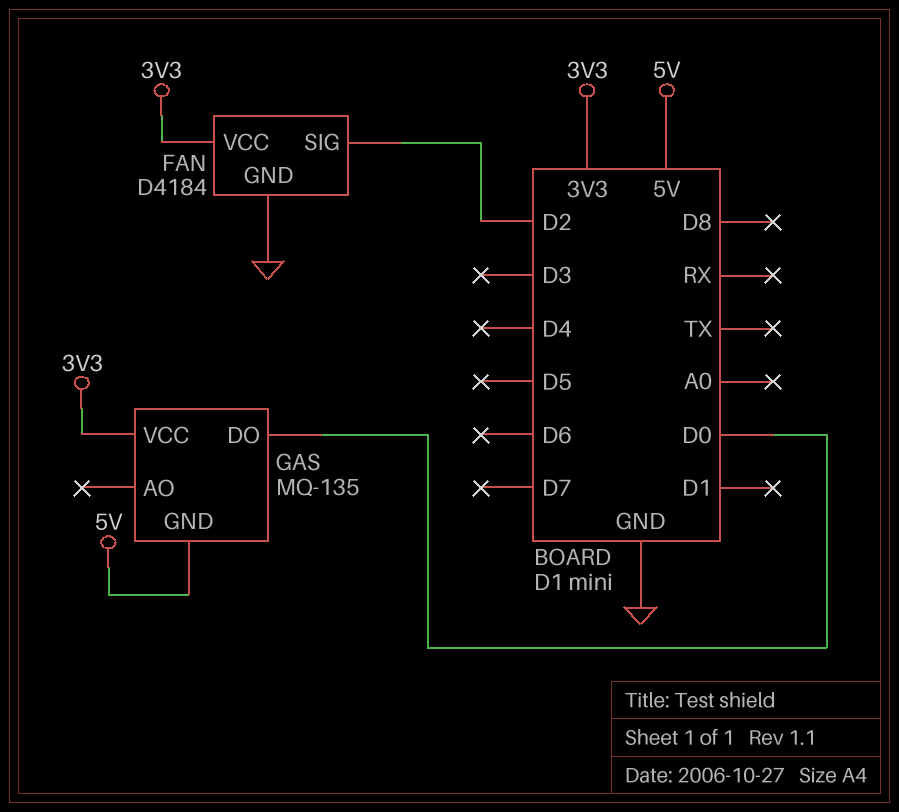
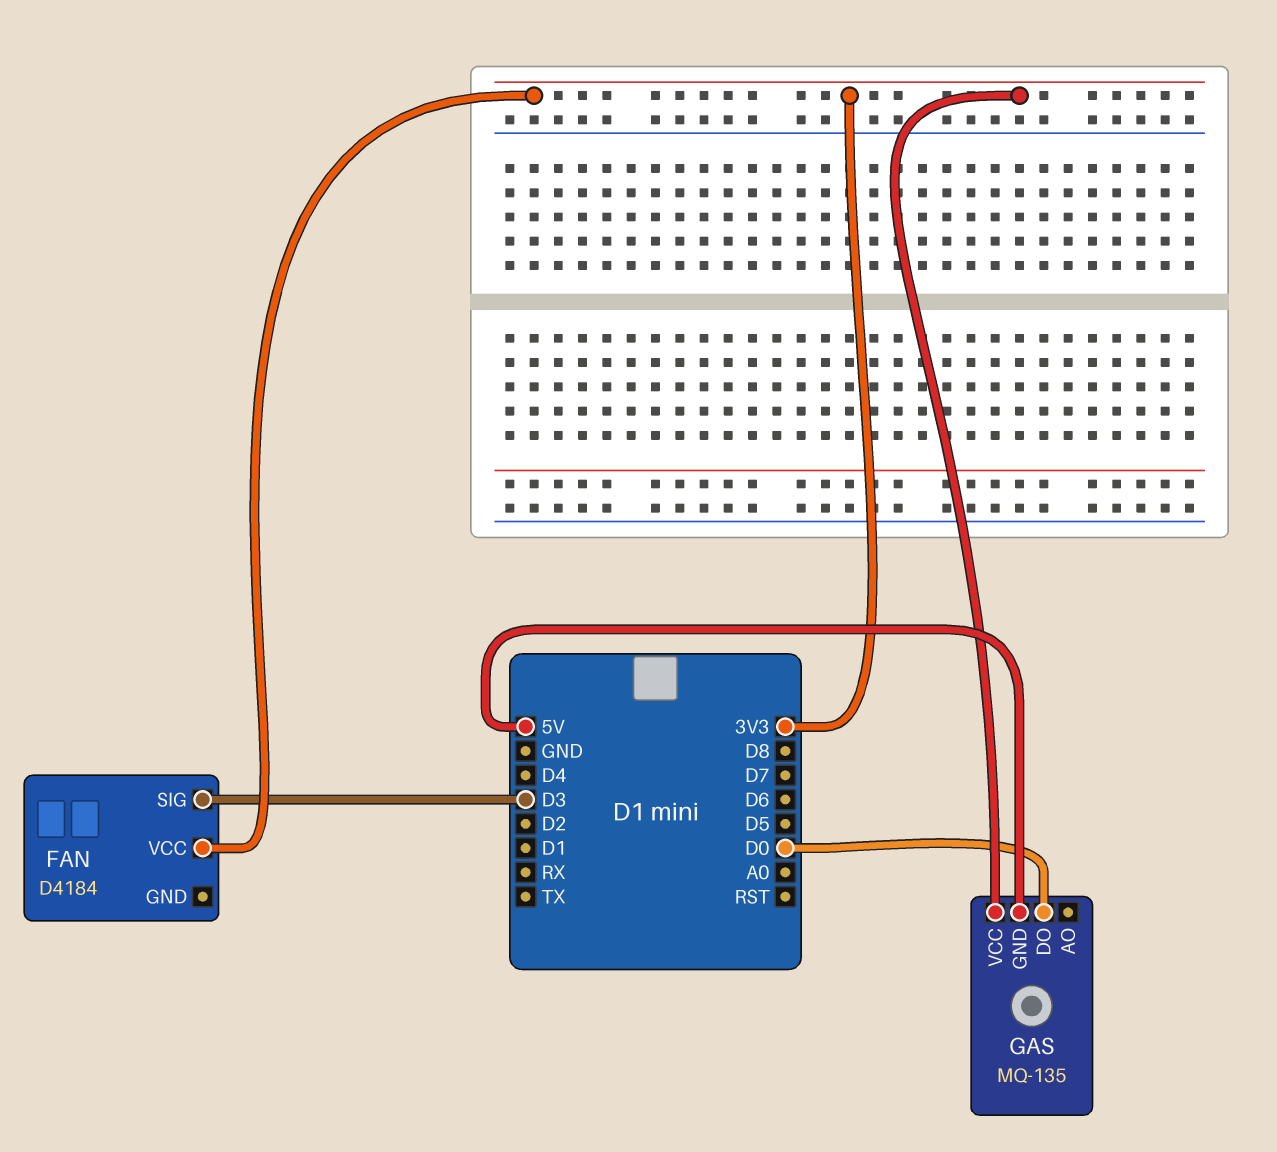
FAN pin GND: GND -> none
FAN pin SIG: D2 -> D3

